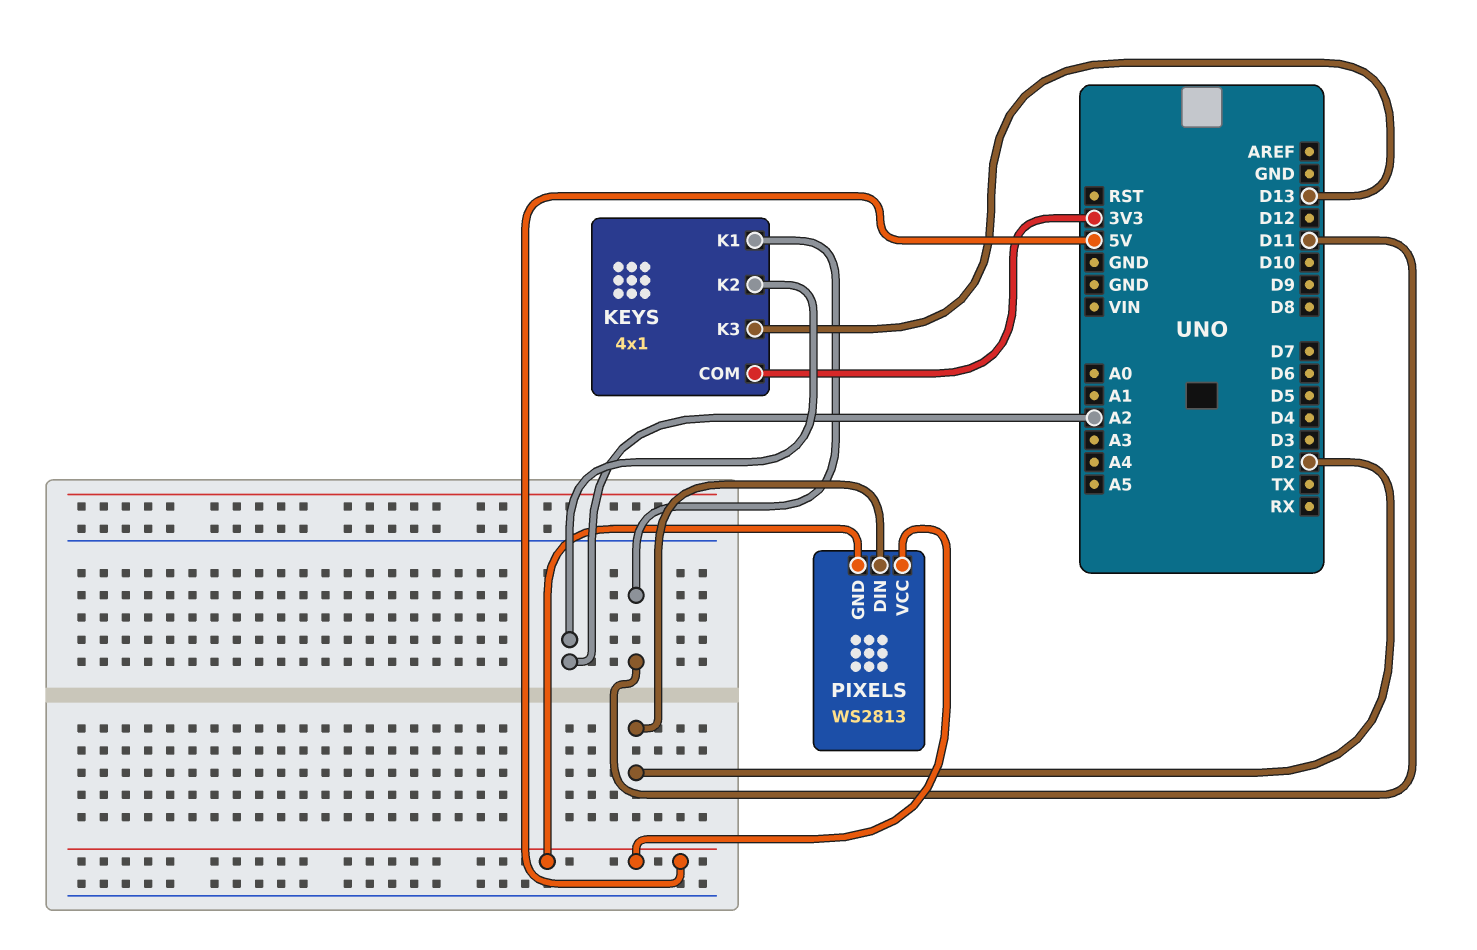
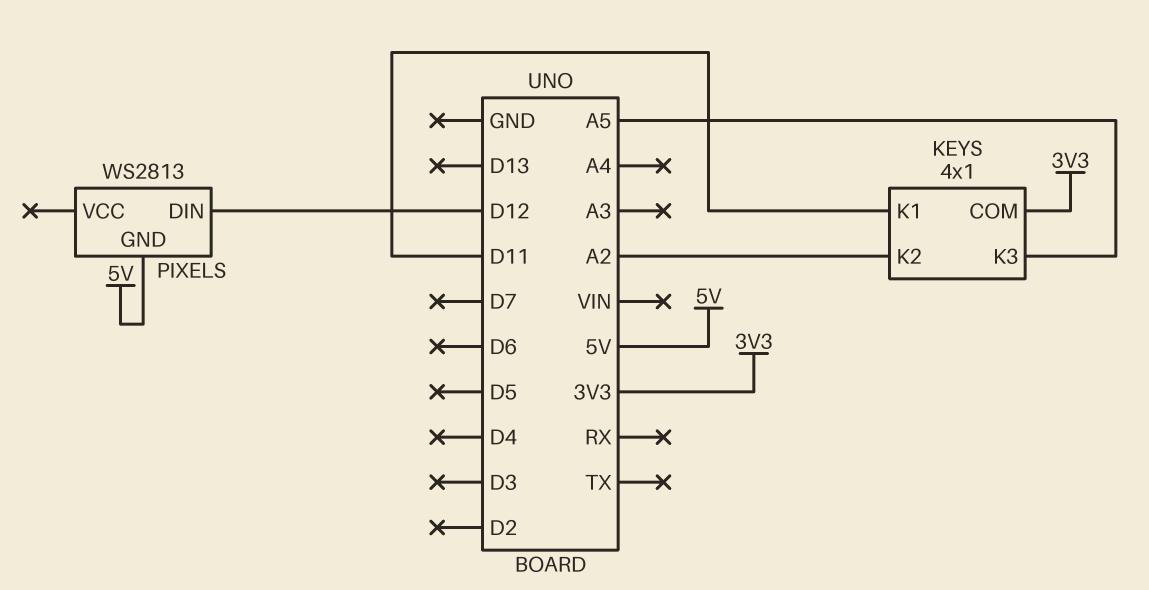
KEYS pin K3: D13 -> A5
PIXELS pin DIN: D2 -> D12
PIXELS pin VCC: 5V -> none

